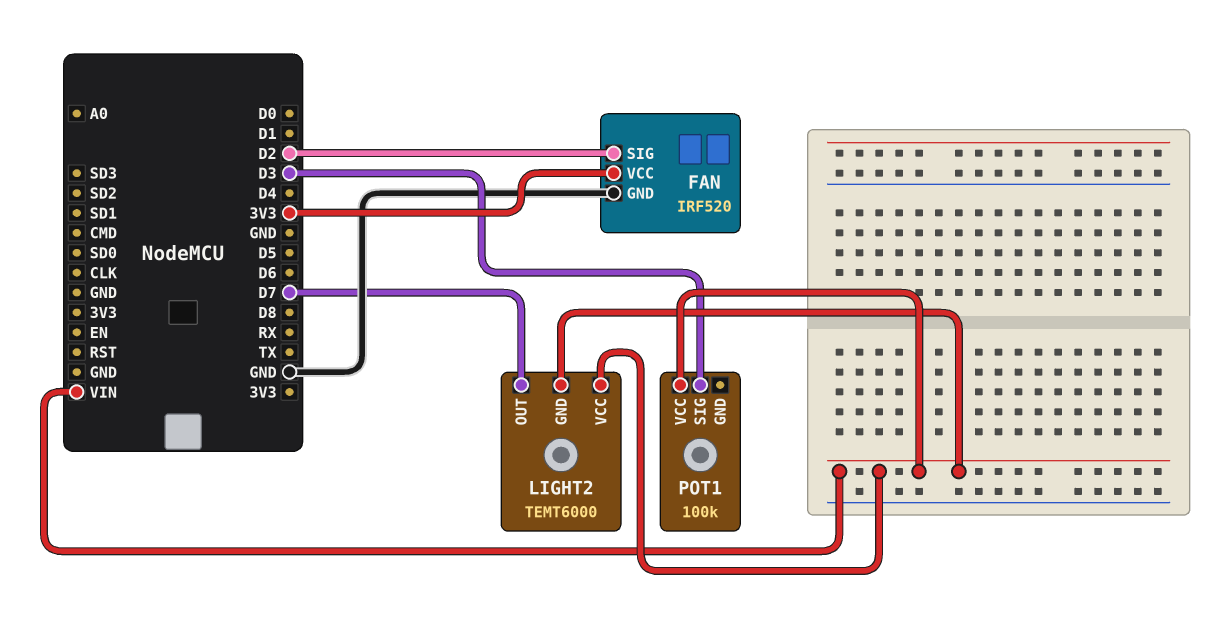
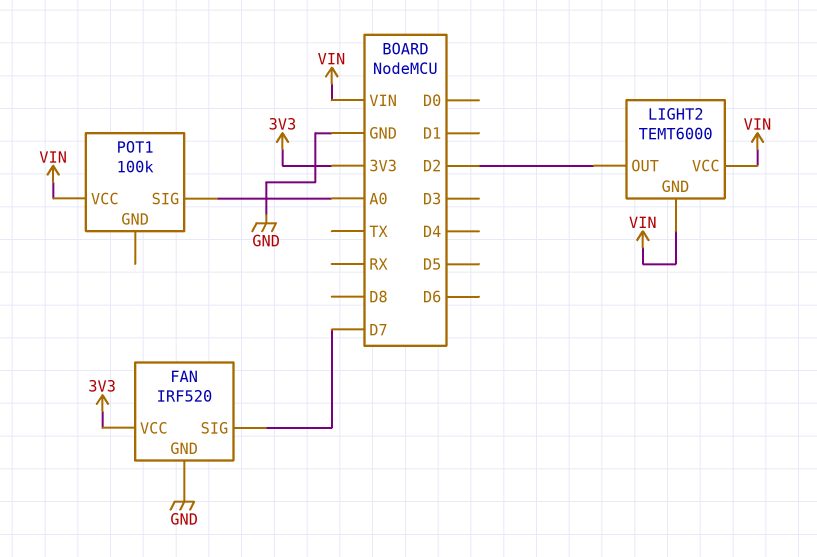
FAN pin SIG: D2 -> D7
LIGHT2 pin OUT: D7 -> D2
POT1 pin SIG: D3 -> A0

